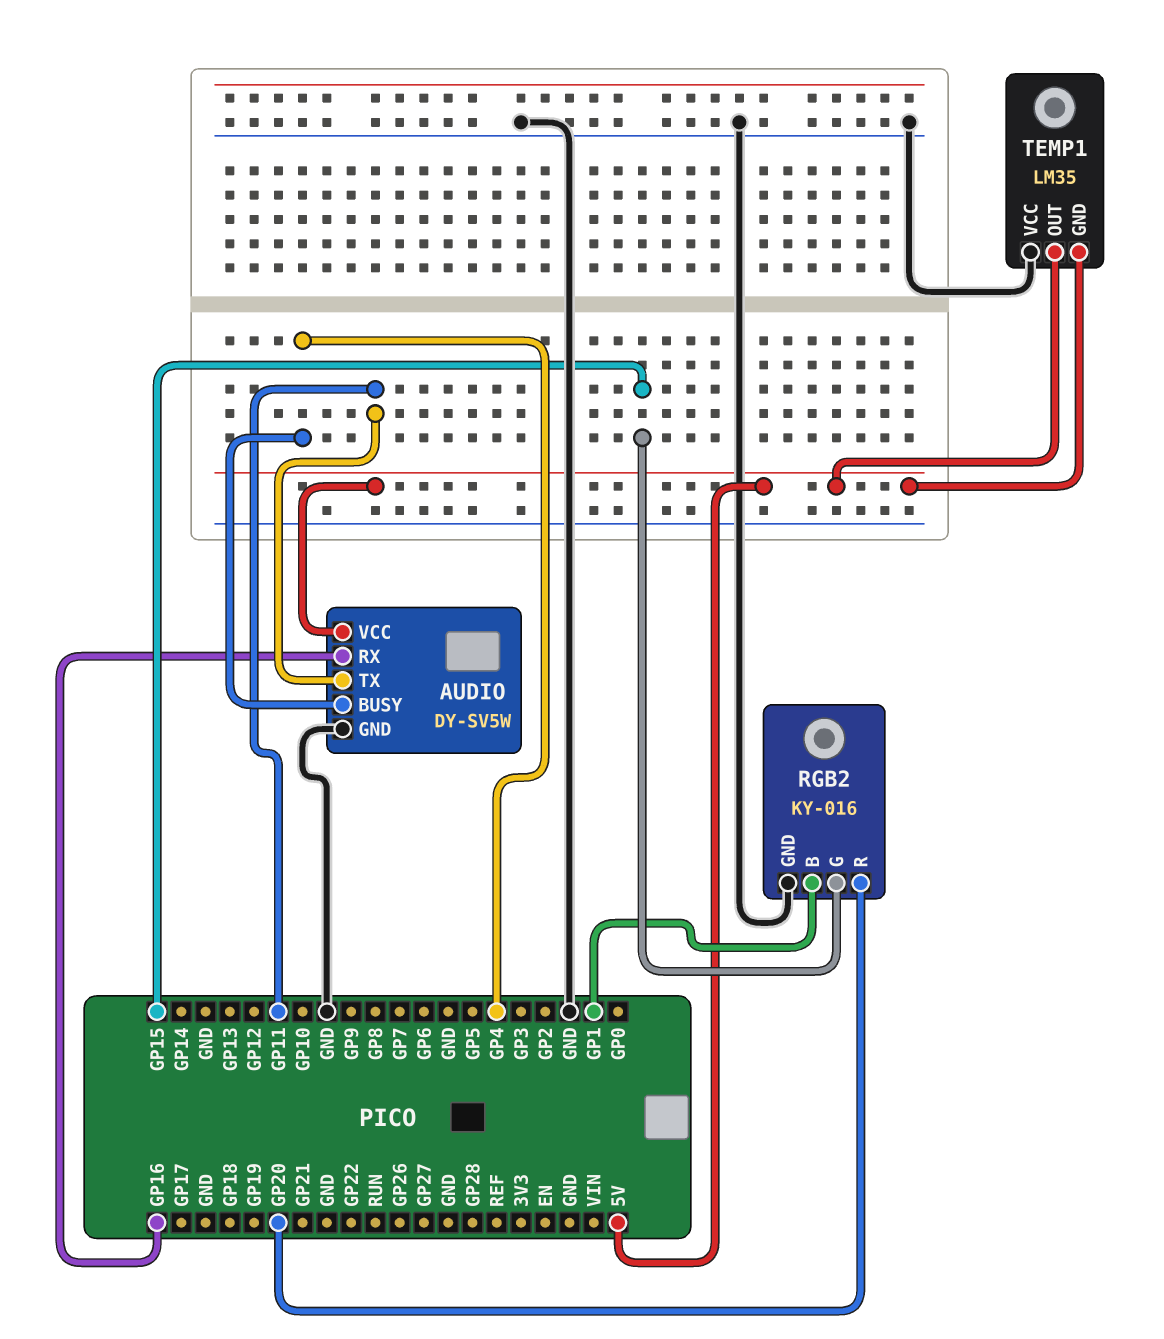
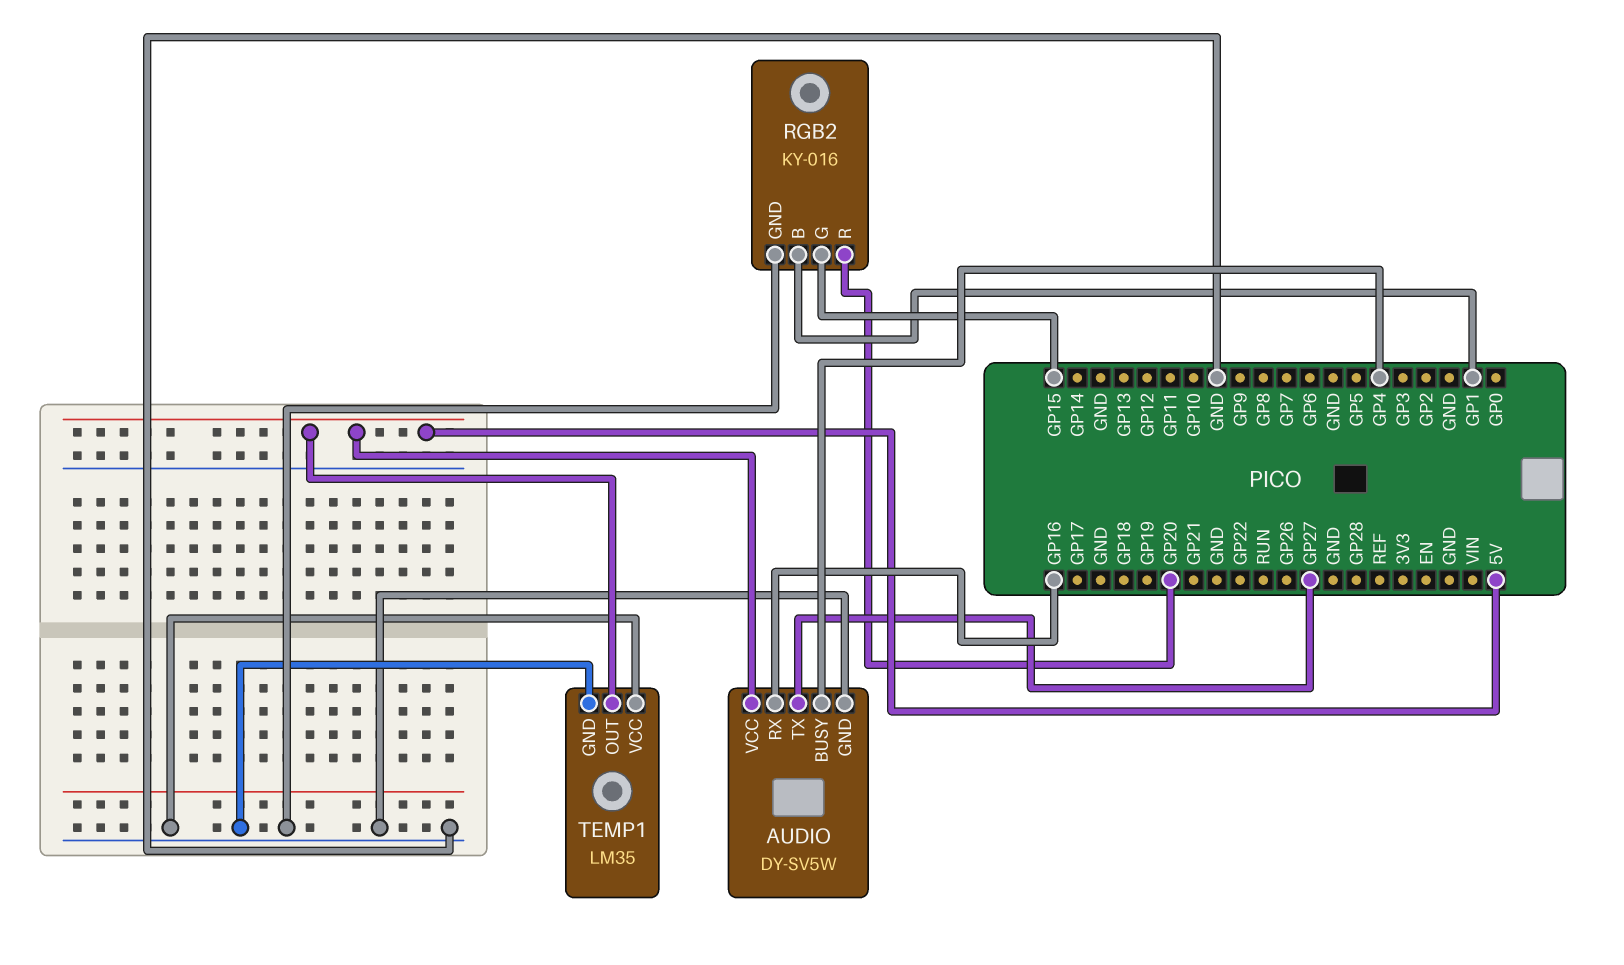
AUDIO pin TX: GP11 -> GP27
TEMP1 pin GND: 5V -> GND

